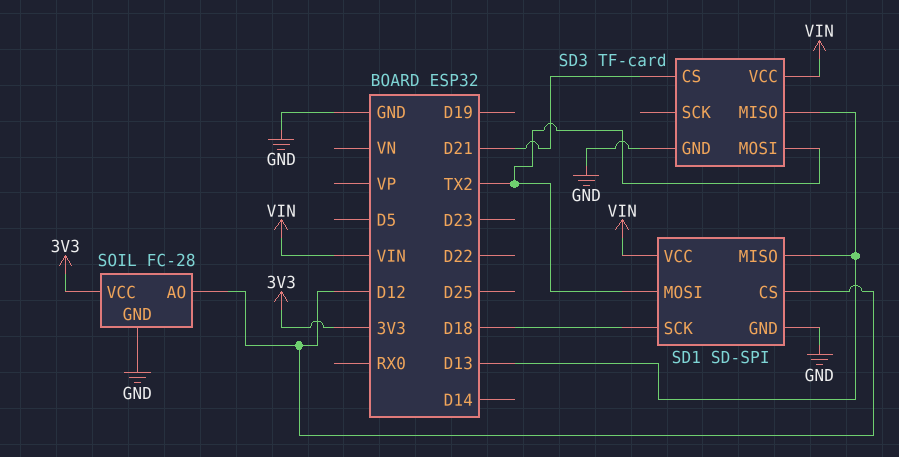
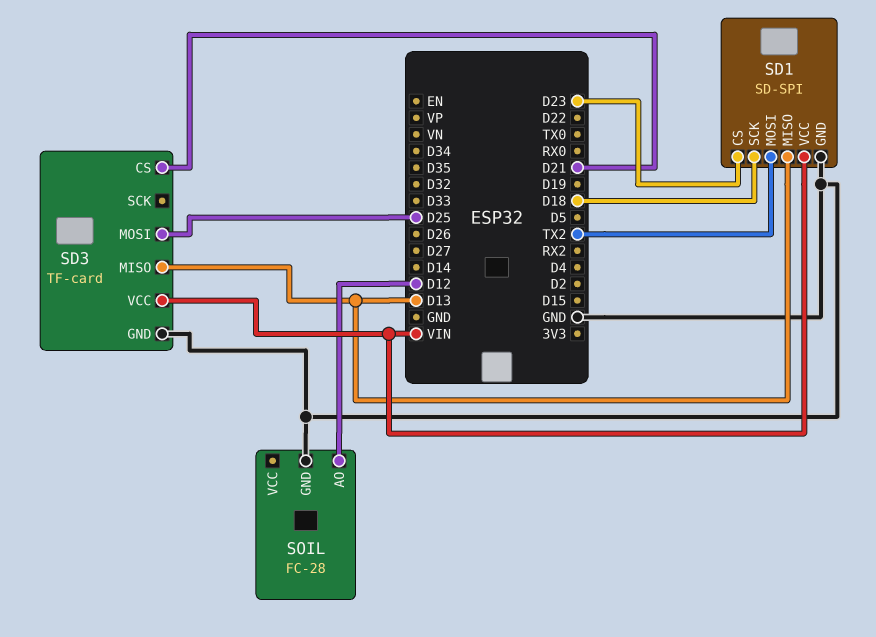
SD1 pin CS: D12 -> D23
SD3 pin MOSI: TX2 -> D25
SOIL pin VCC: 3V3 -> none

